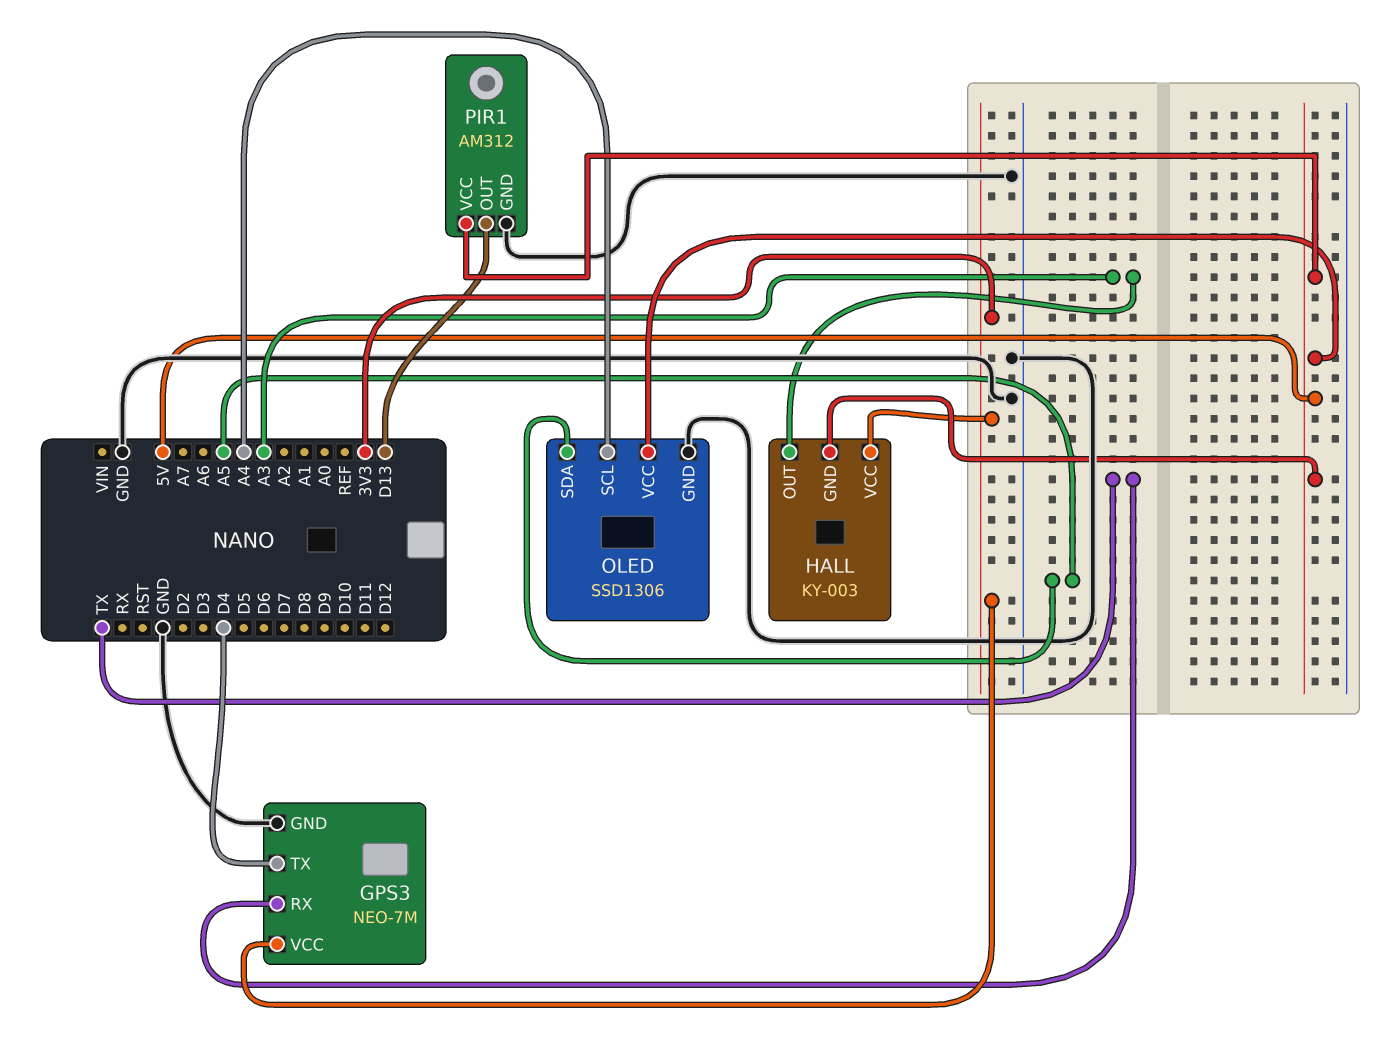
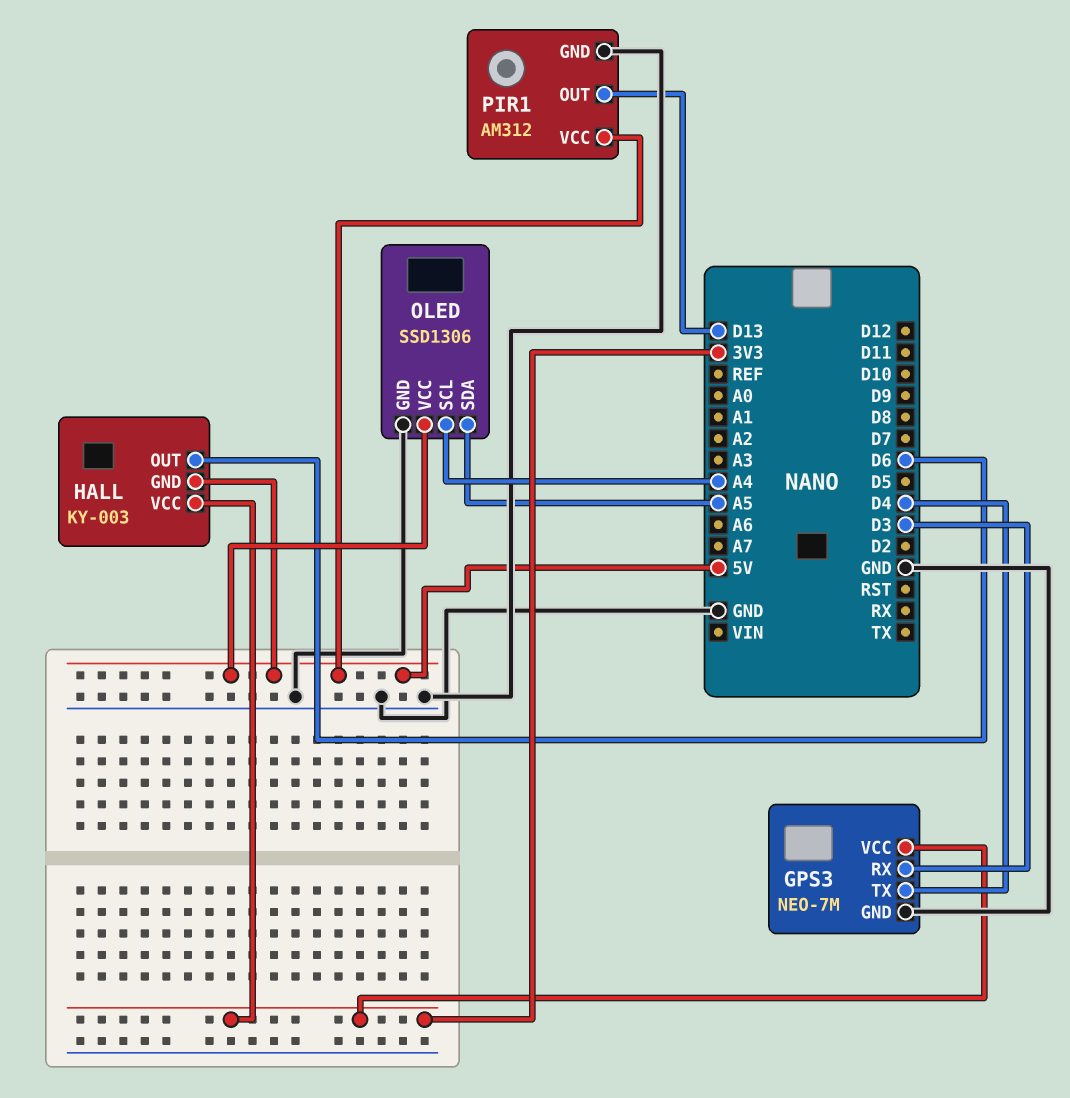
GPS3 pin RX: TX -> D3
HALL pin OUT: A3 -> D6

